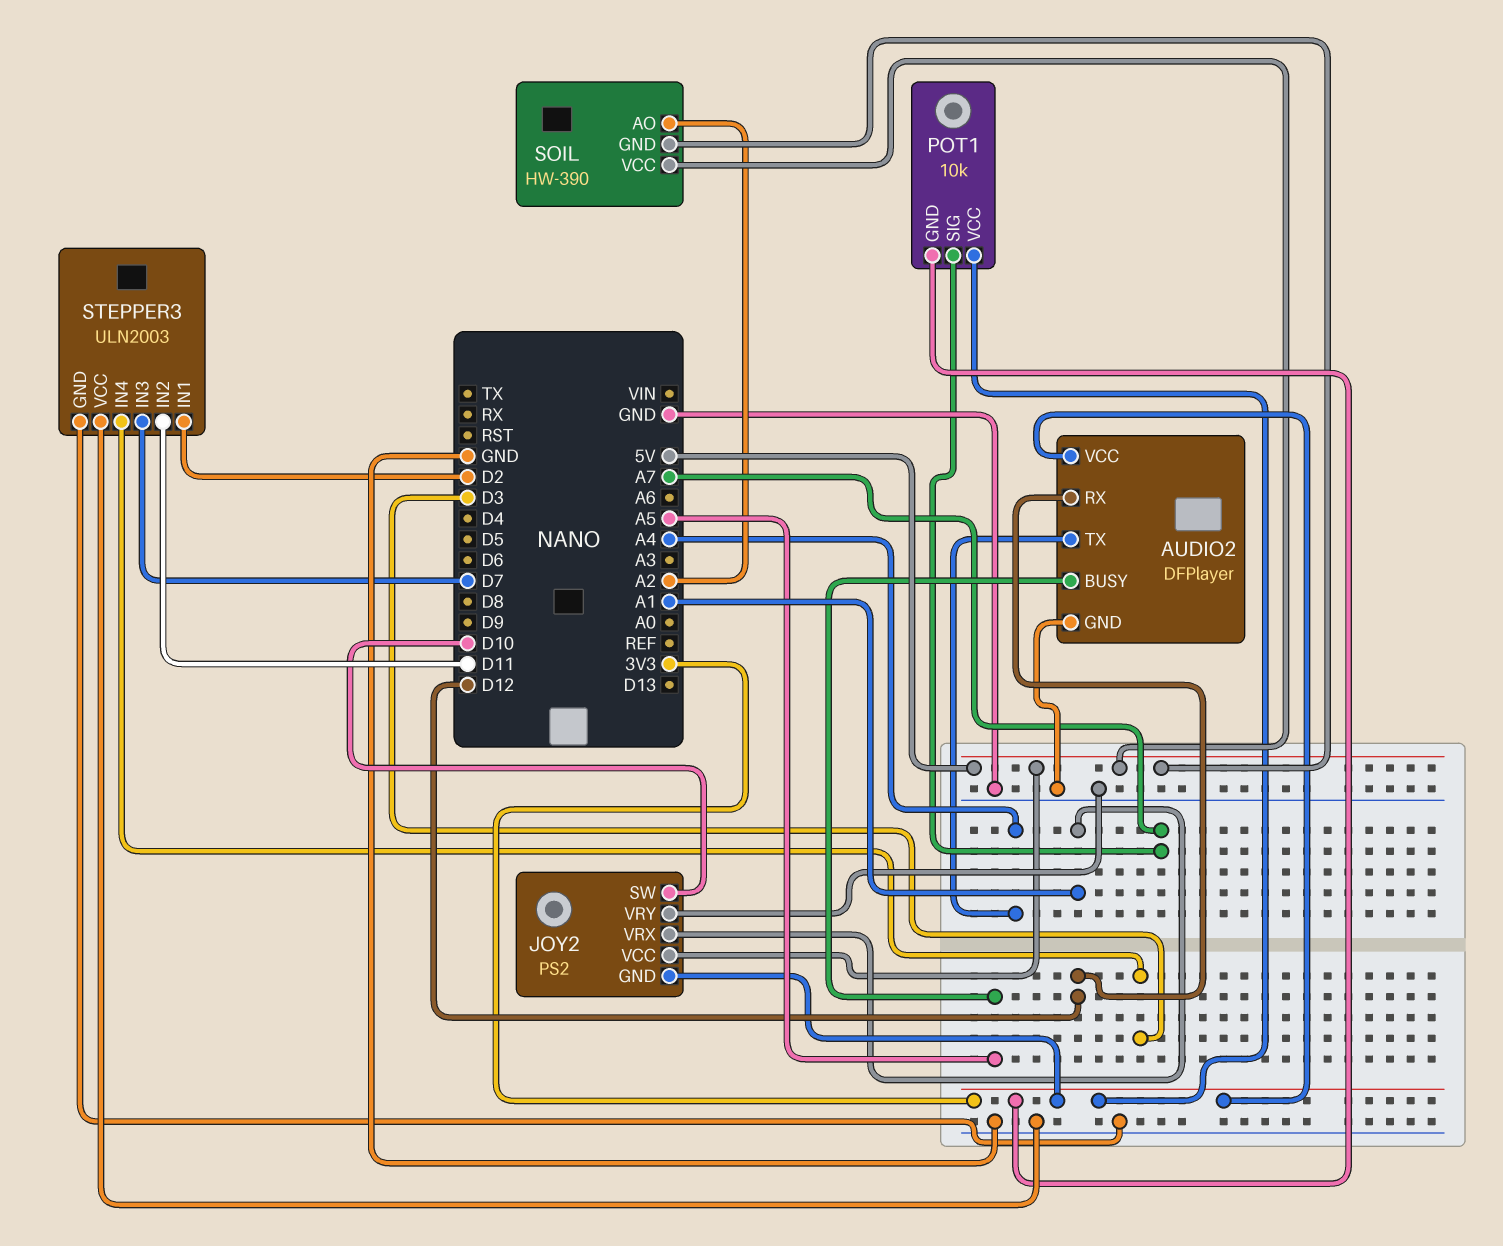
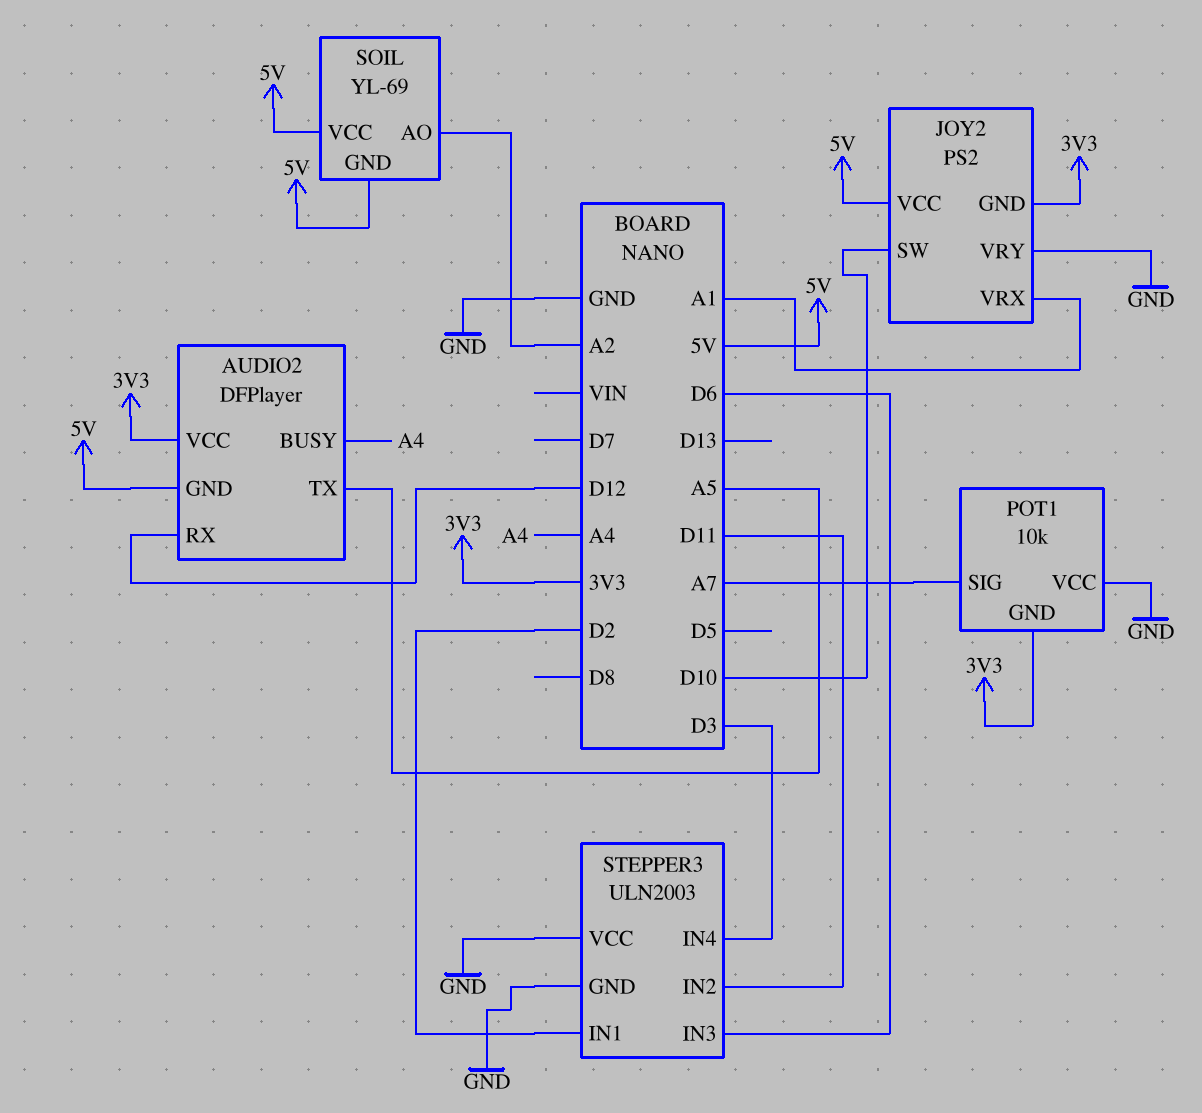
AUDIO2 pin BUSY: A5 -> A4
AUDIO2 pin GND: GND -> 5V
AUDIO2 pin TX: A4 -> A5
POT1 pin VCC: 3V3 -> GND
SOIL: HW-390 -> YL-69
STEPPER3 pin IN3: D7 -> D6

